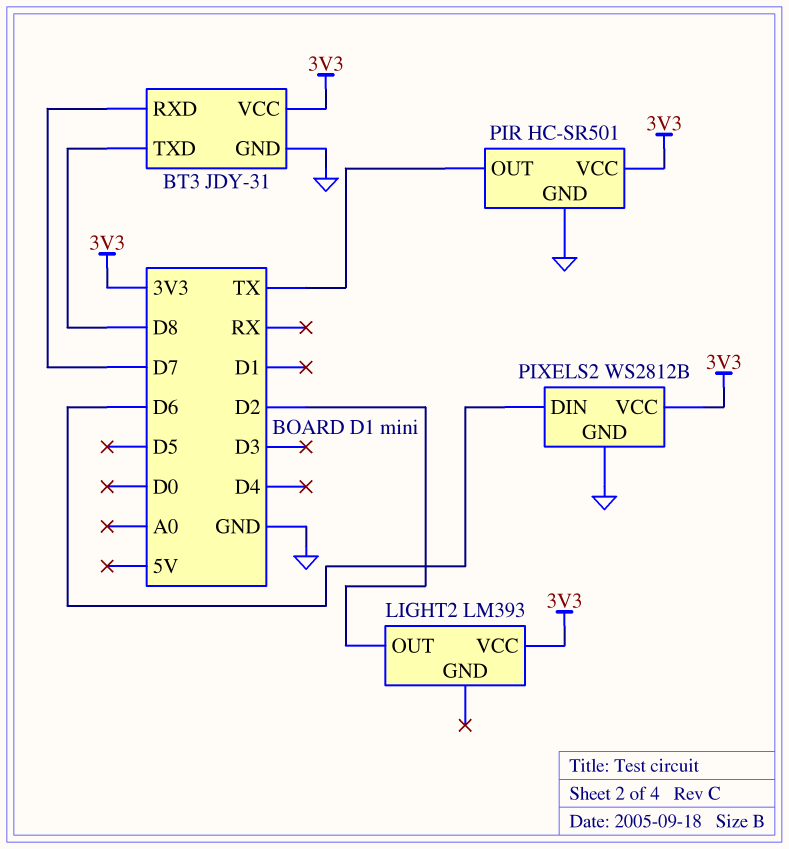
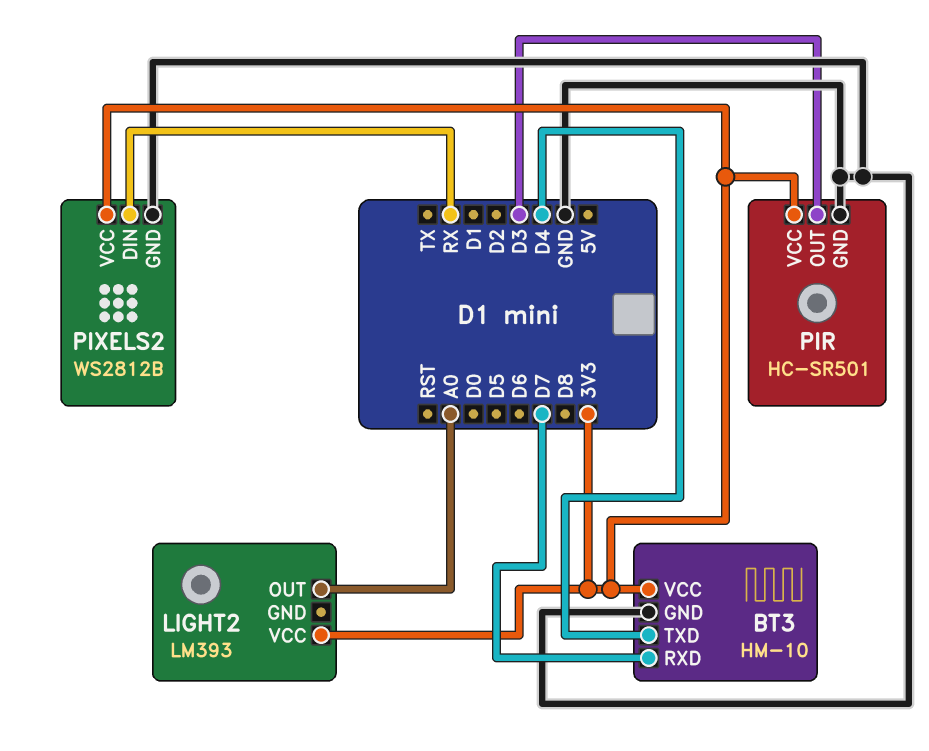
BT3: JDY-31 -> HM-10
BT3 pin TXD: D8 -> D4
LIGHT2 pin OUT: D2 -> A0
PIR pin OUT: TX -> D3
PIXELS2 pin DIN: D6 -> RX

